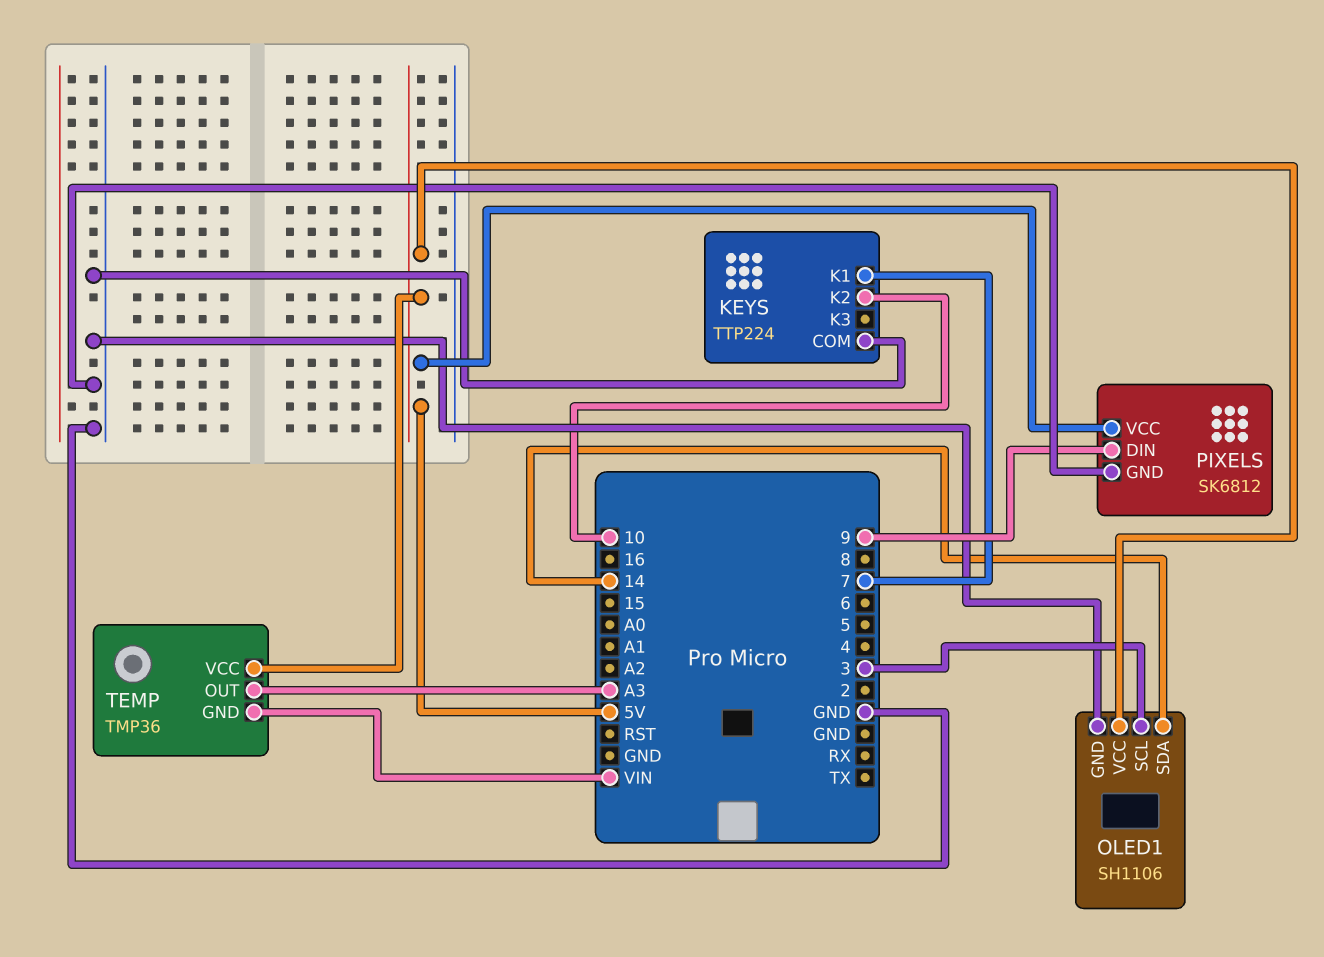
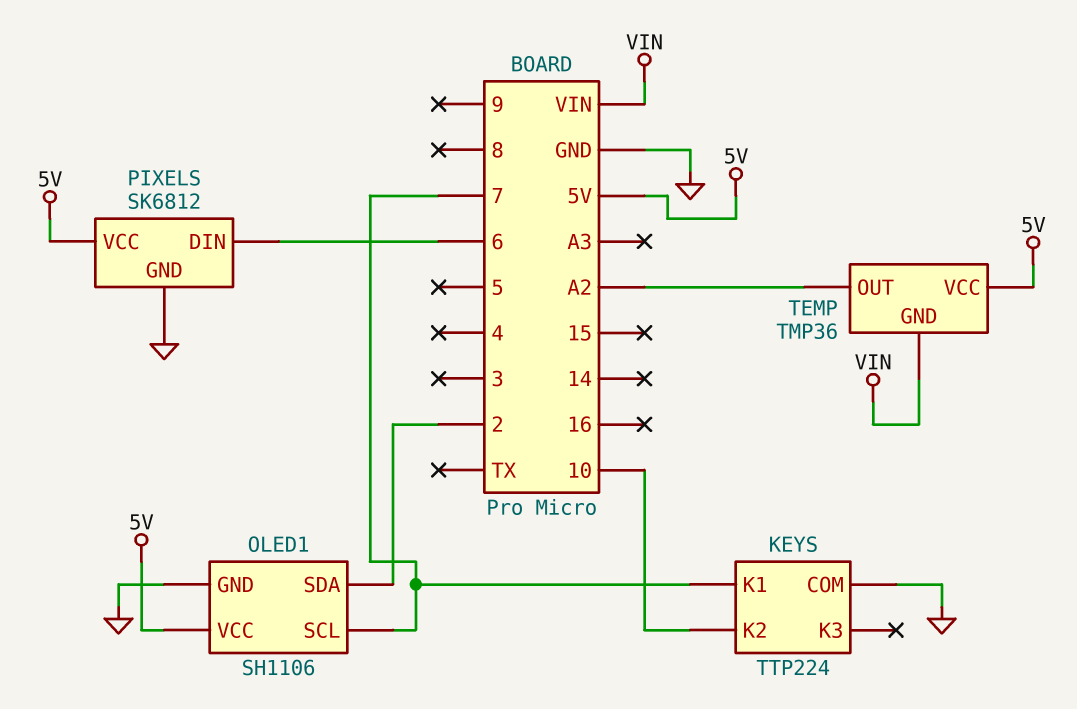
OLED1 pin SCL: 3 -> 7
OLED1 pin SDA: 14 -> 2
PIXELS pin DIN: 9 -> 6
TEMP pin OUT: A3 -> A2

